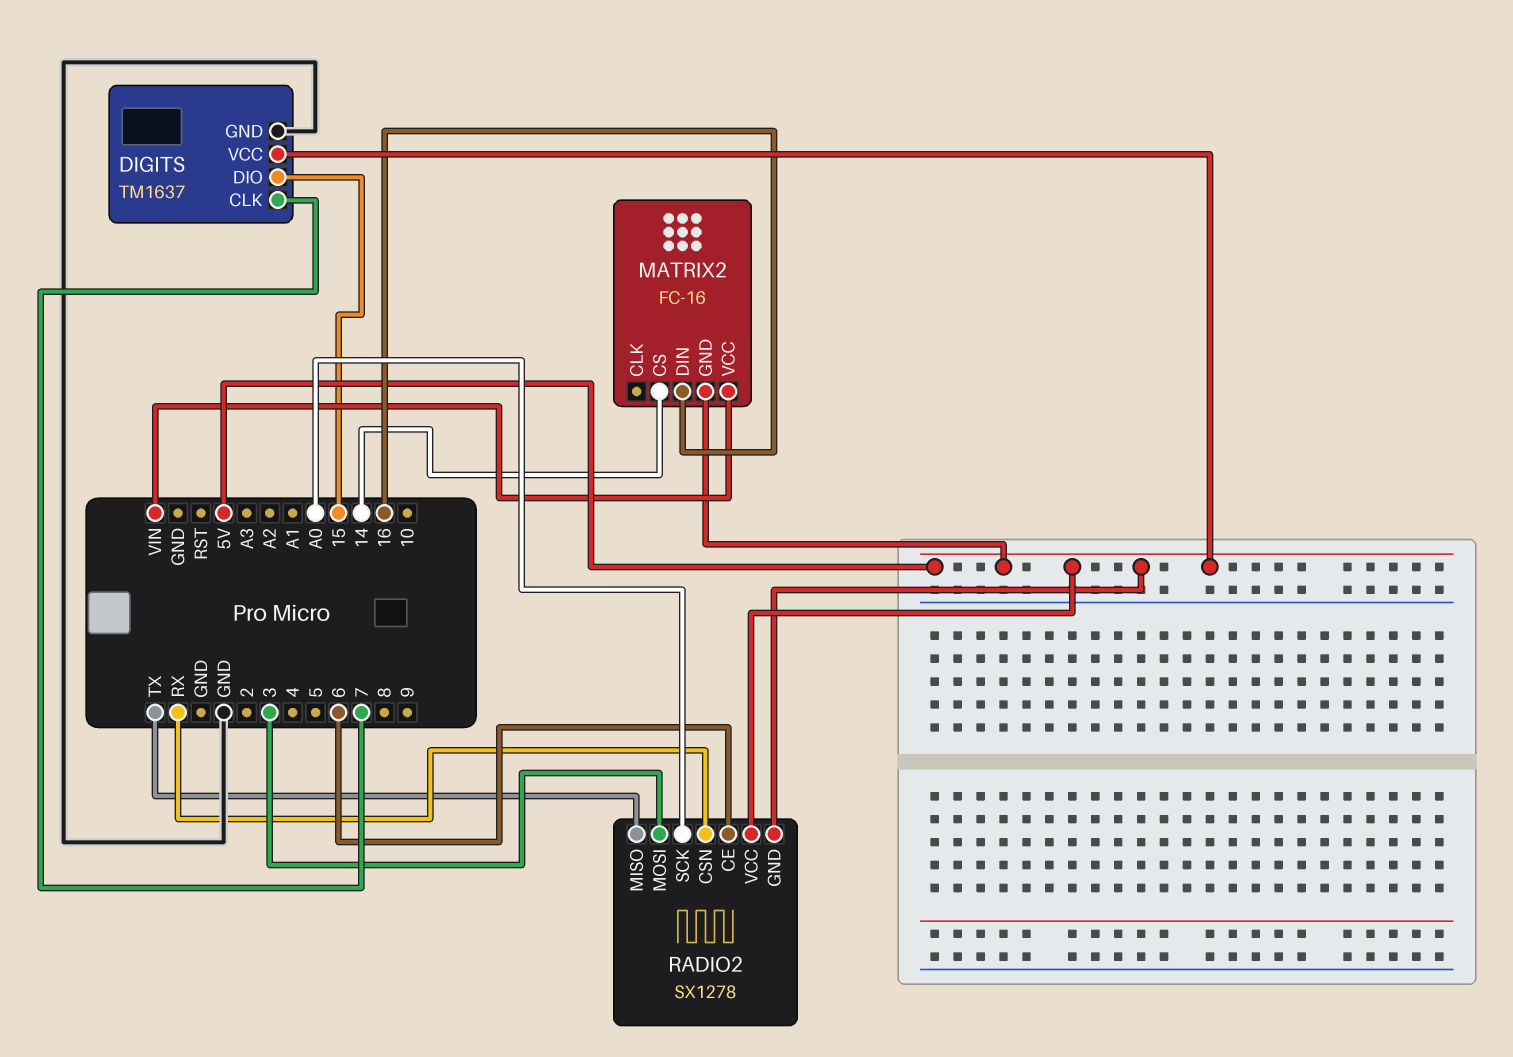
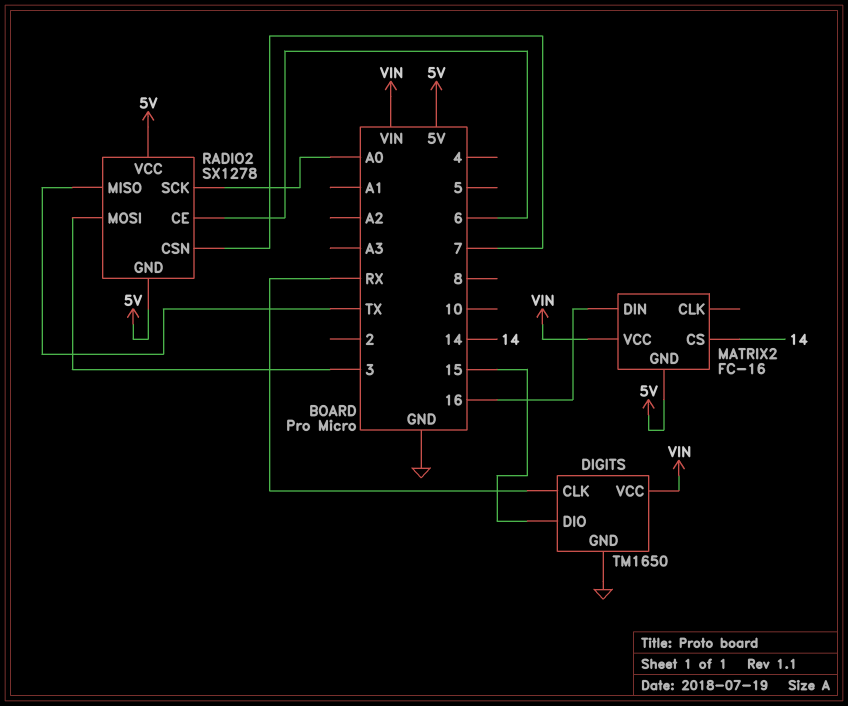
DIGITS: TM1637 -> TM1650
DIGITS pin CLK: 7 -> RX
DIGITS pin VCC: 5V -> VIN
RADIO2 pin CSN: RX -> 7

